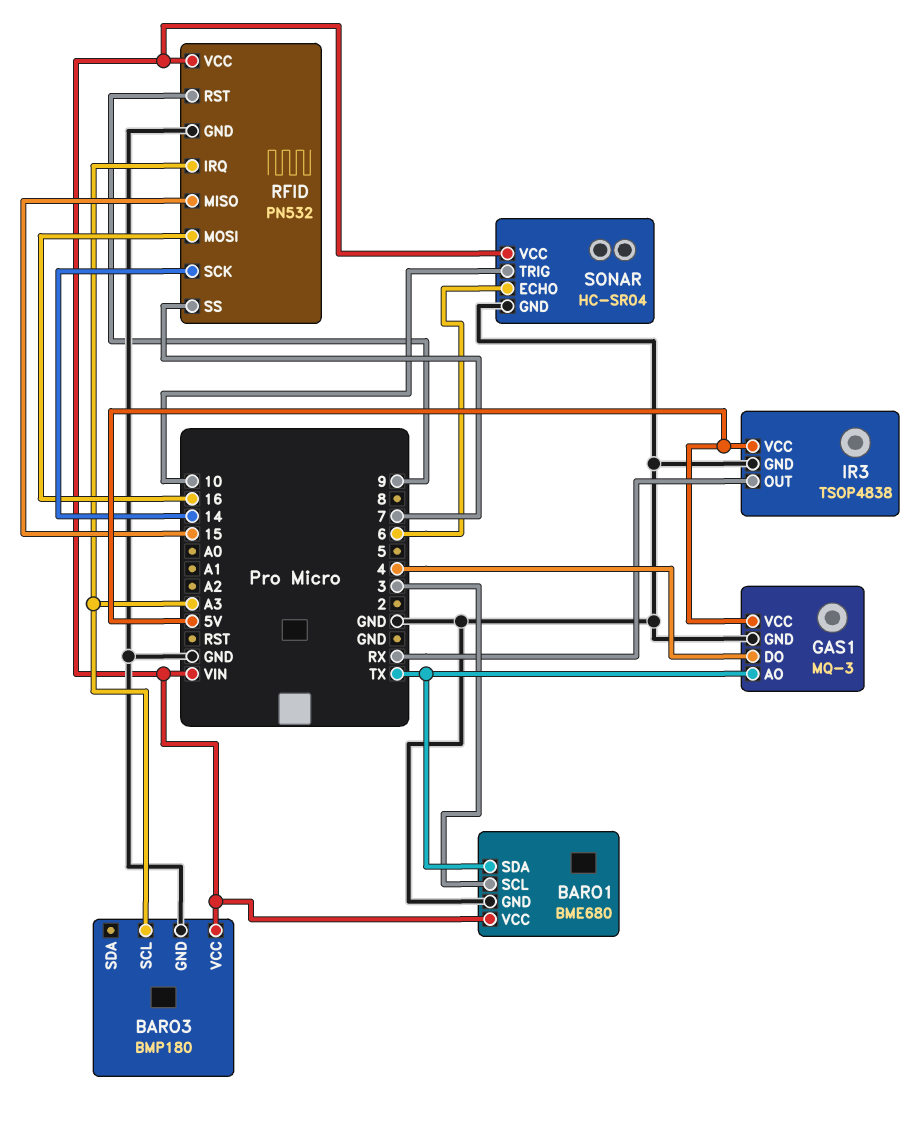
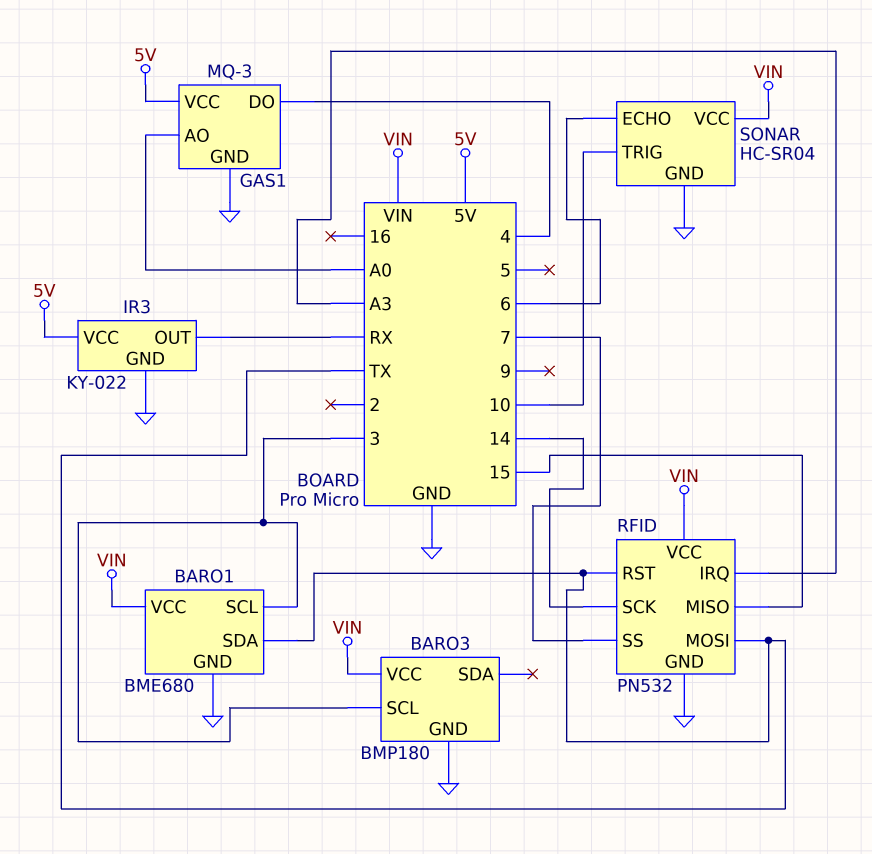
BARO3 pin SCL: A3 -> 3
GAS1 pin AO: TX -> A0
IR3: TSOP4838 -> KY-022
RFID pin MOSI: 16 -> TX
RFID pin RST: 9 -> TX

